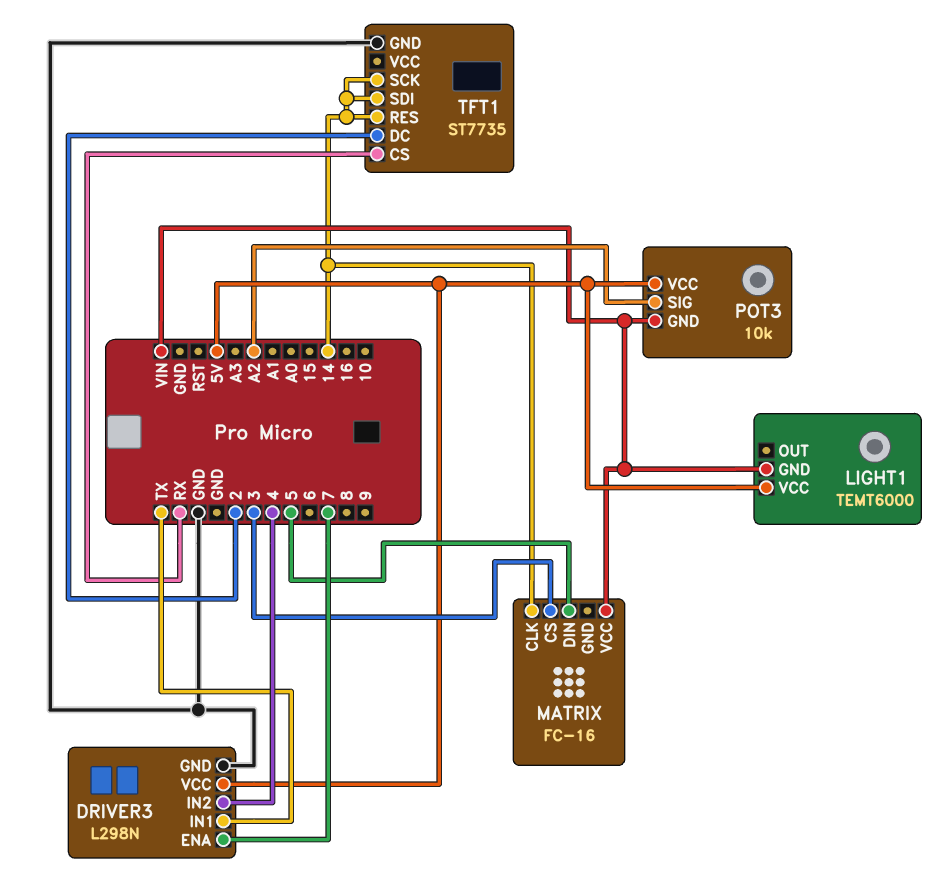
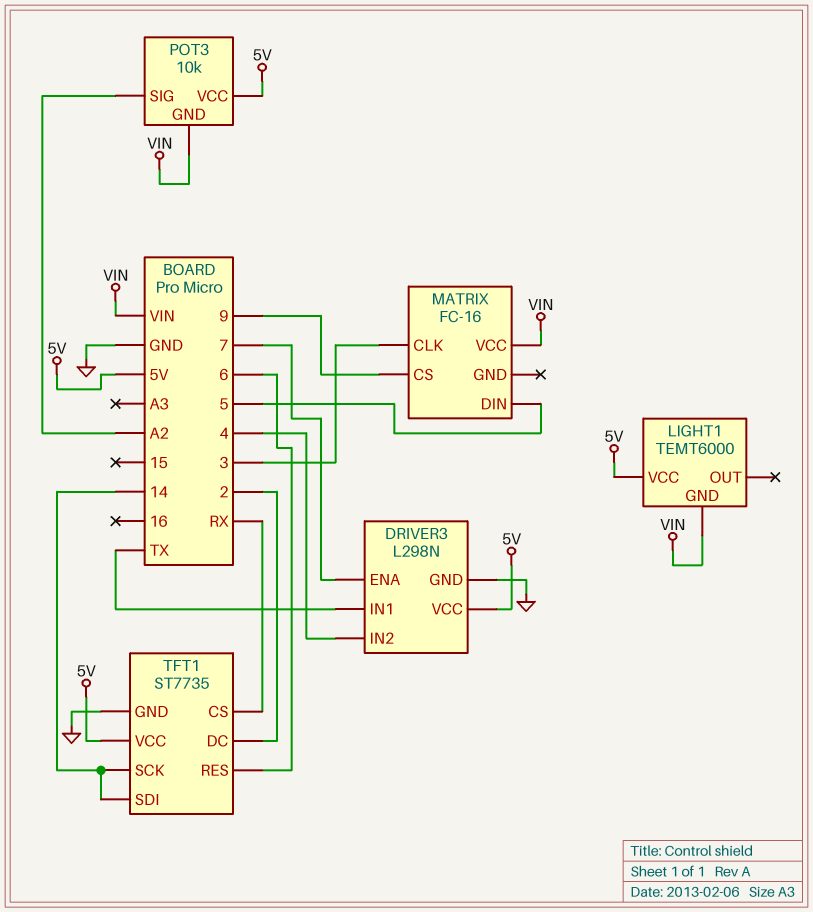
MATRIX pin CLK: 14 -> 3
MATRIX pin CS: 3 -> 9
TFT1 pin RES: 14 -> 6
TFT1 pin VCC: none -> 5V

